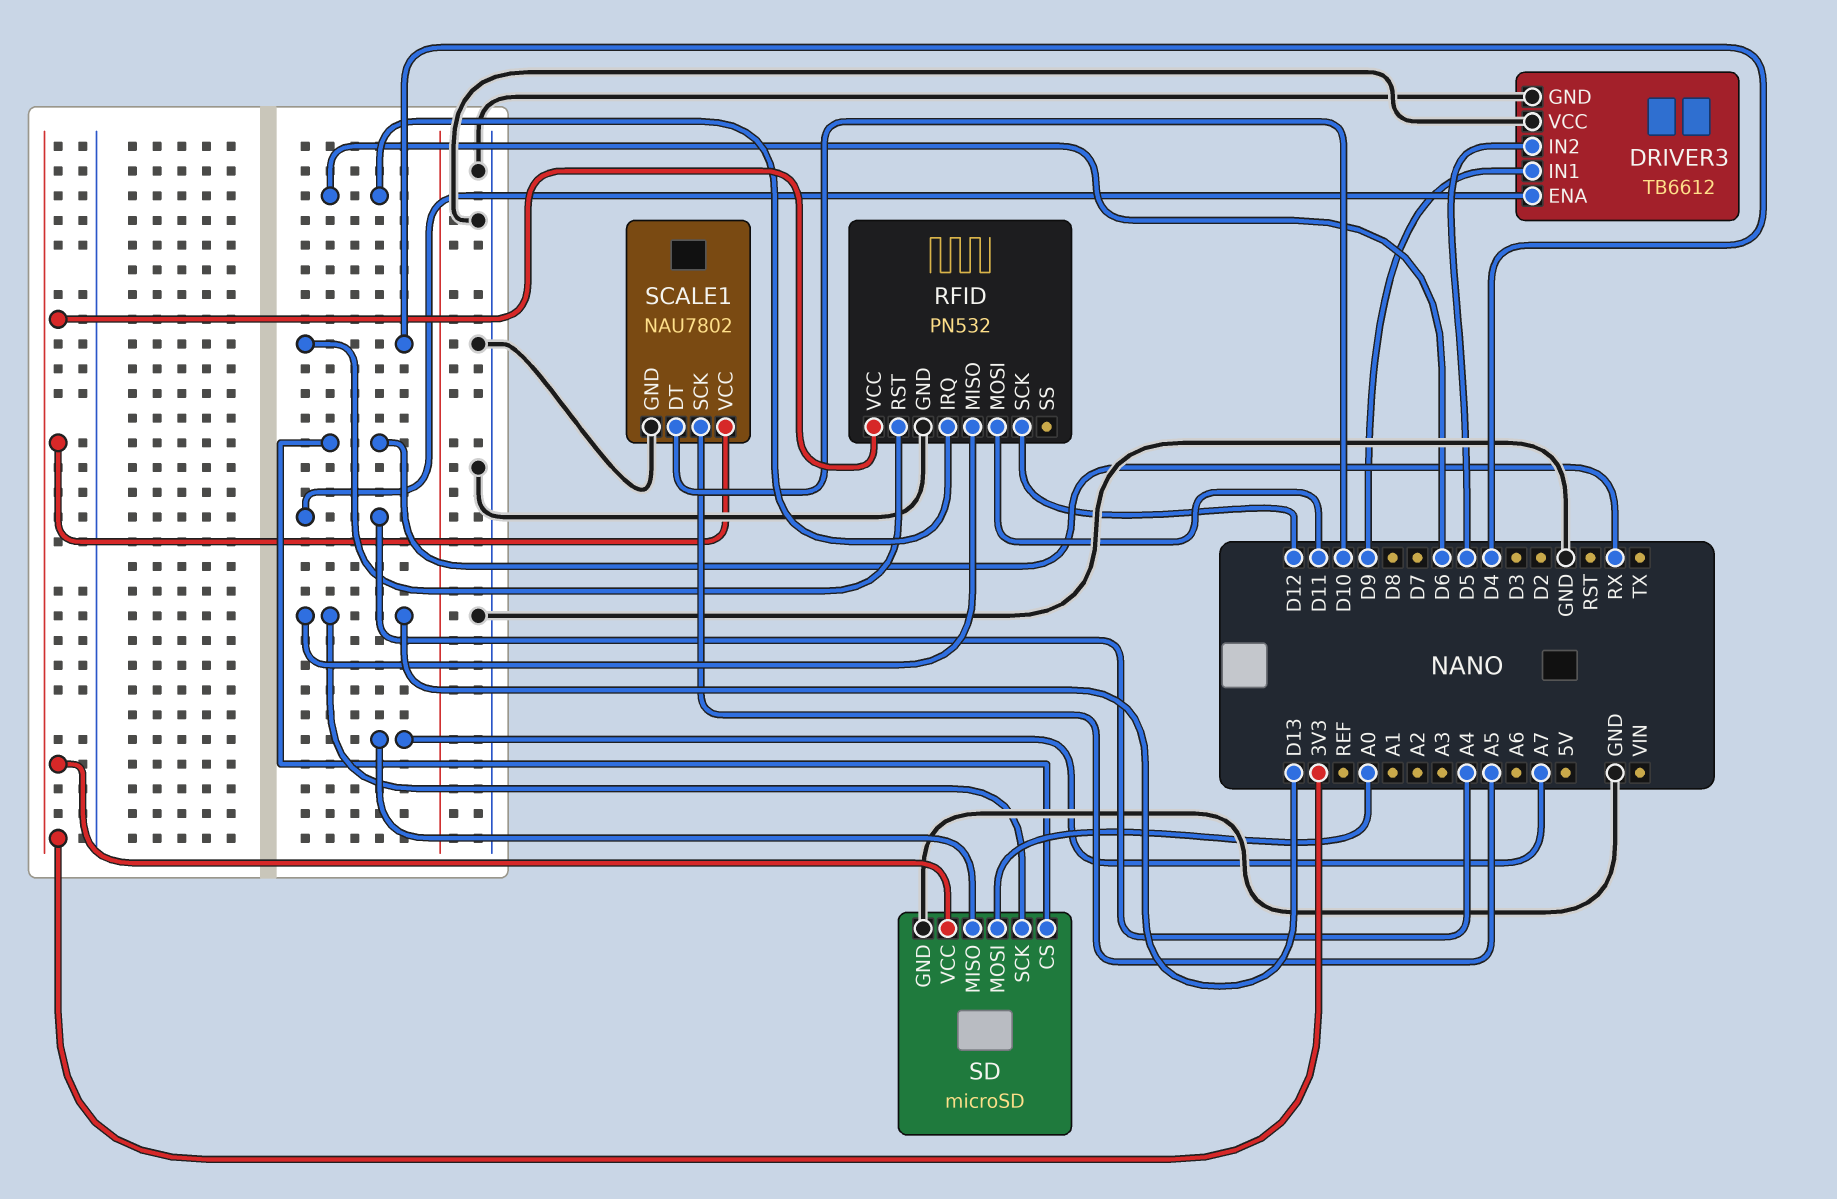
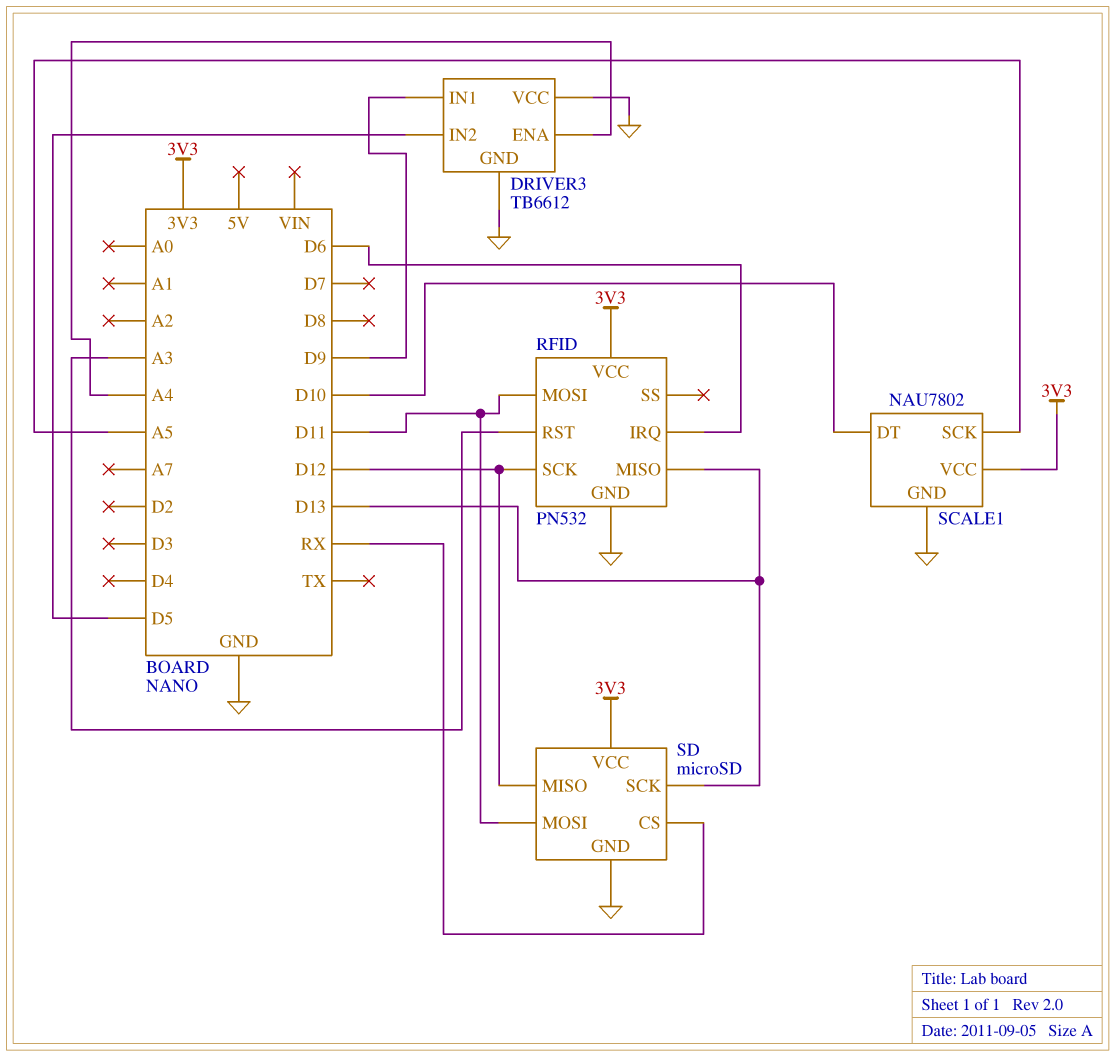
RFID pin RST: D4 -> A3
SD pin MISO: A7 -> D12
SD pin MOSI: A0 -> D11

